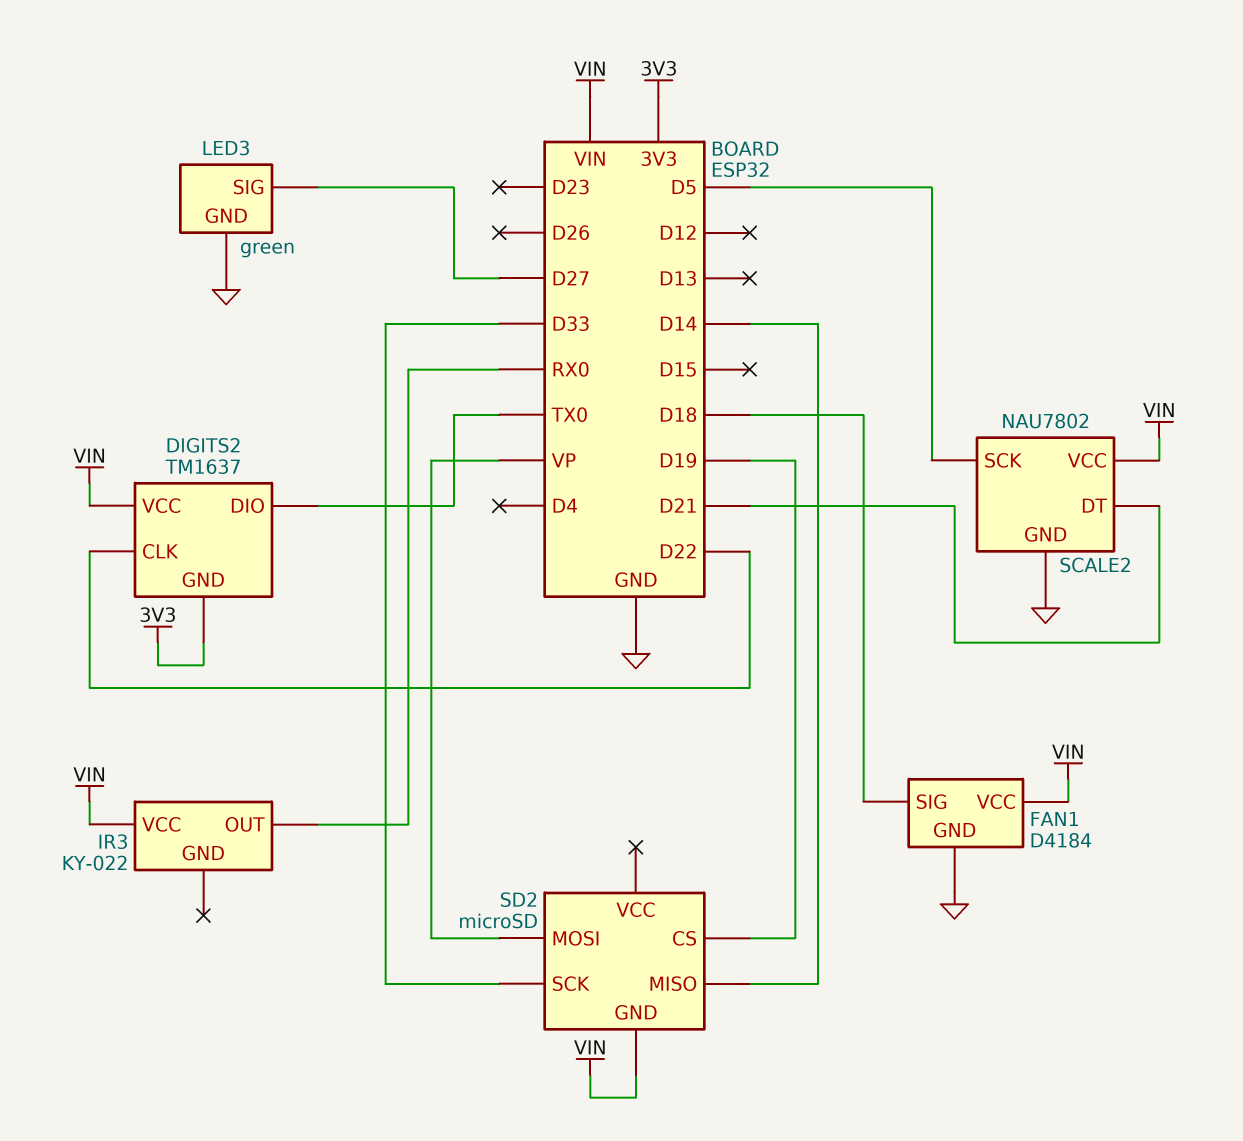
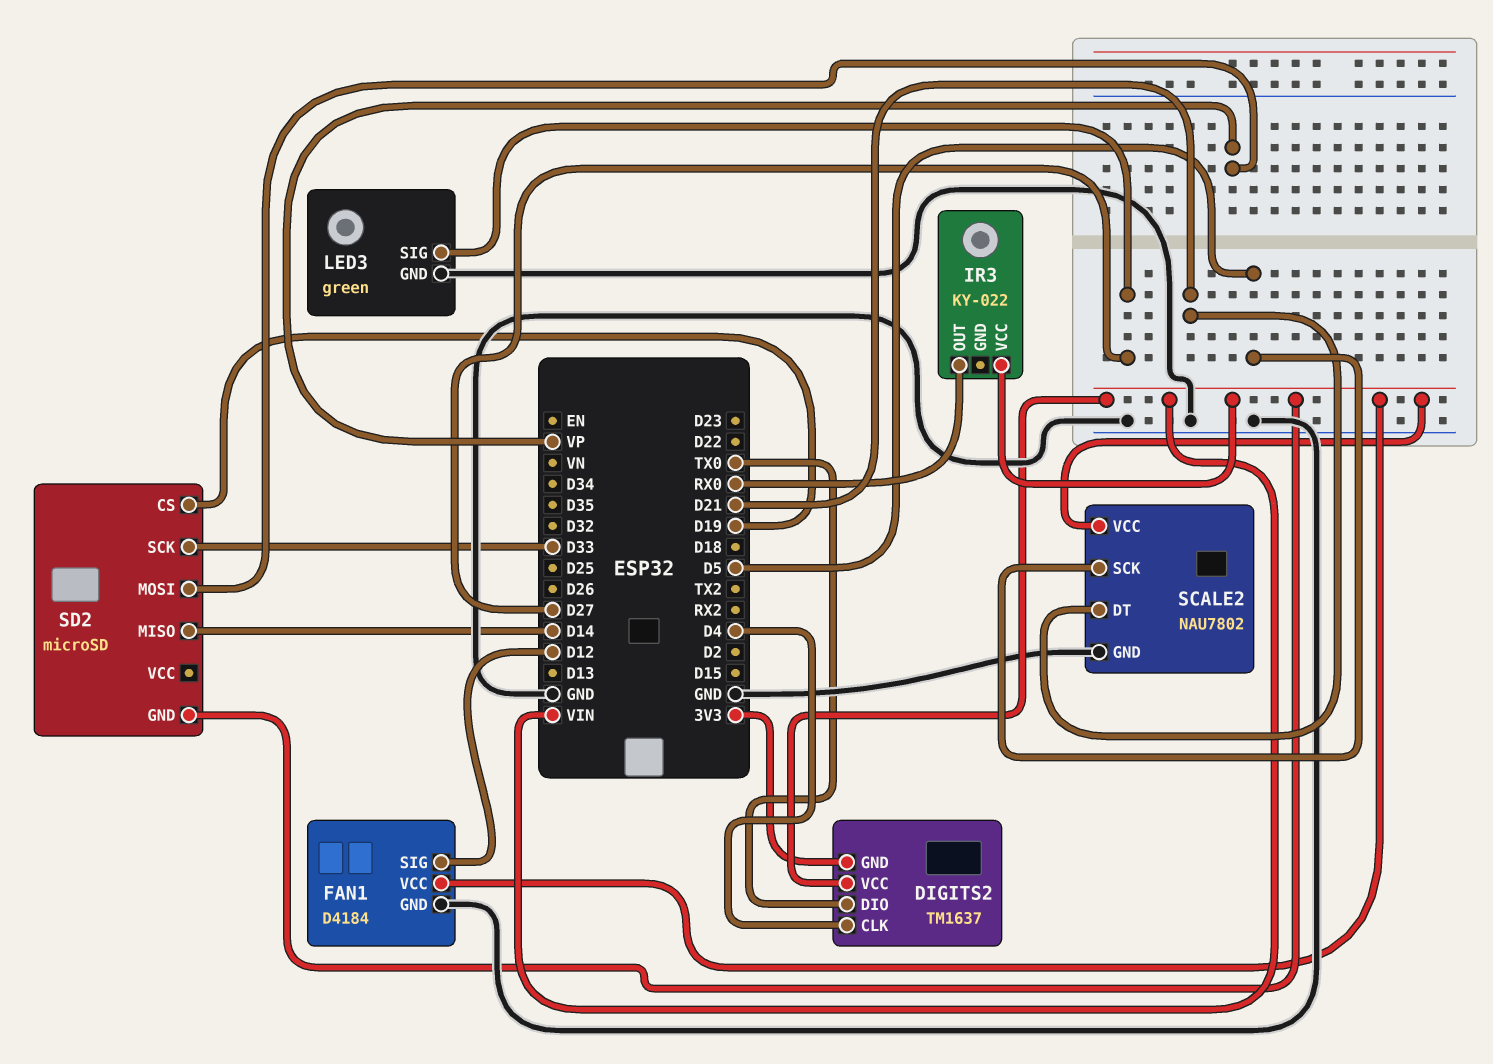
DIGITS2 pin CLK: D22 -> D4
FAN1 pin SIG: D18 -> D12

